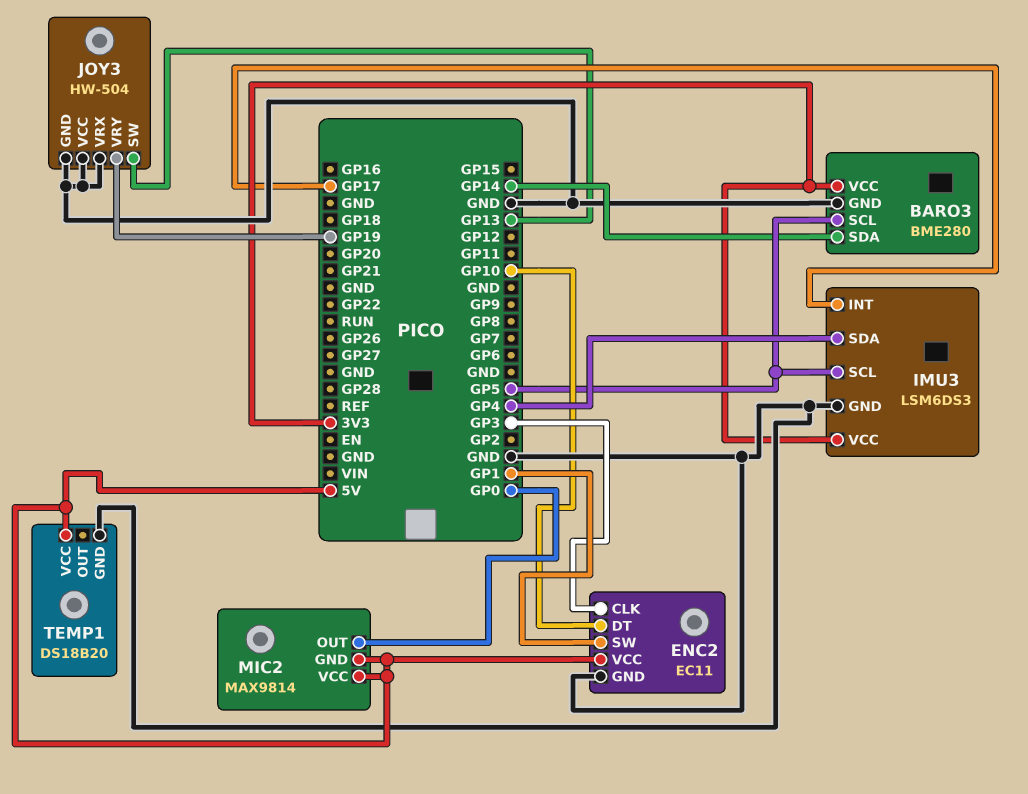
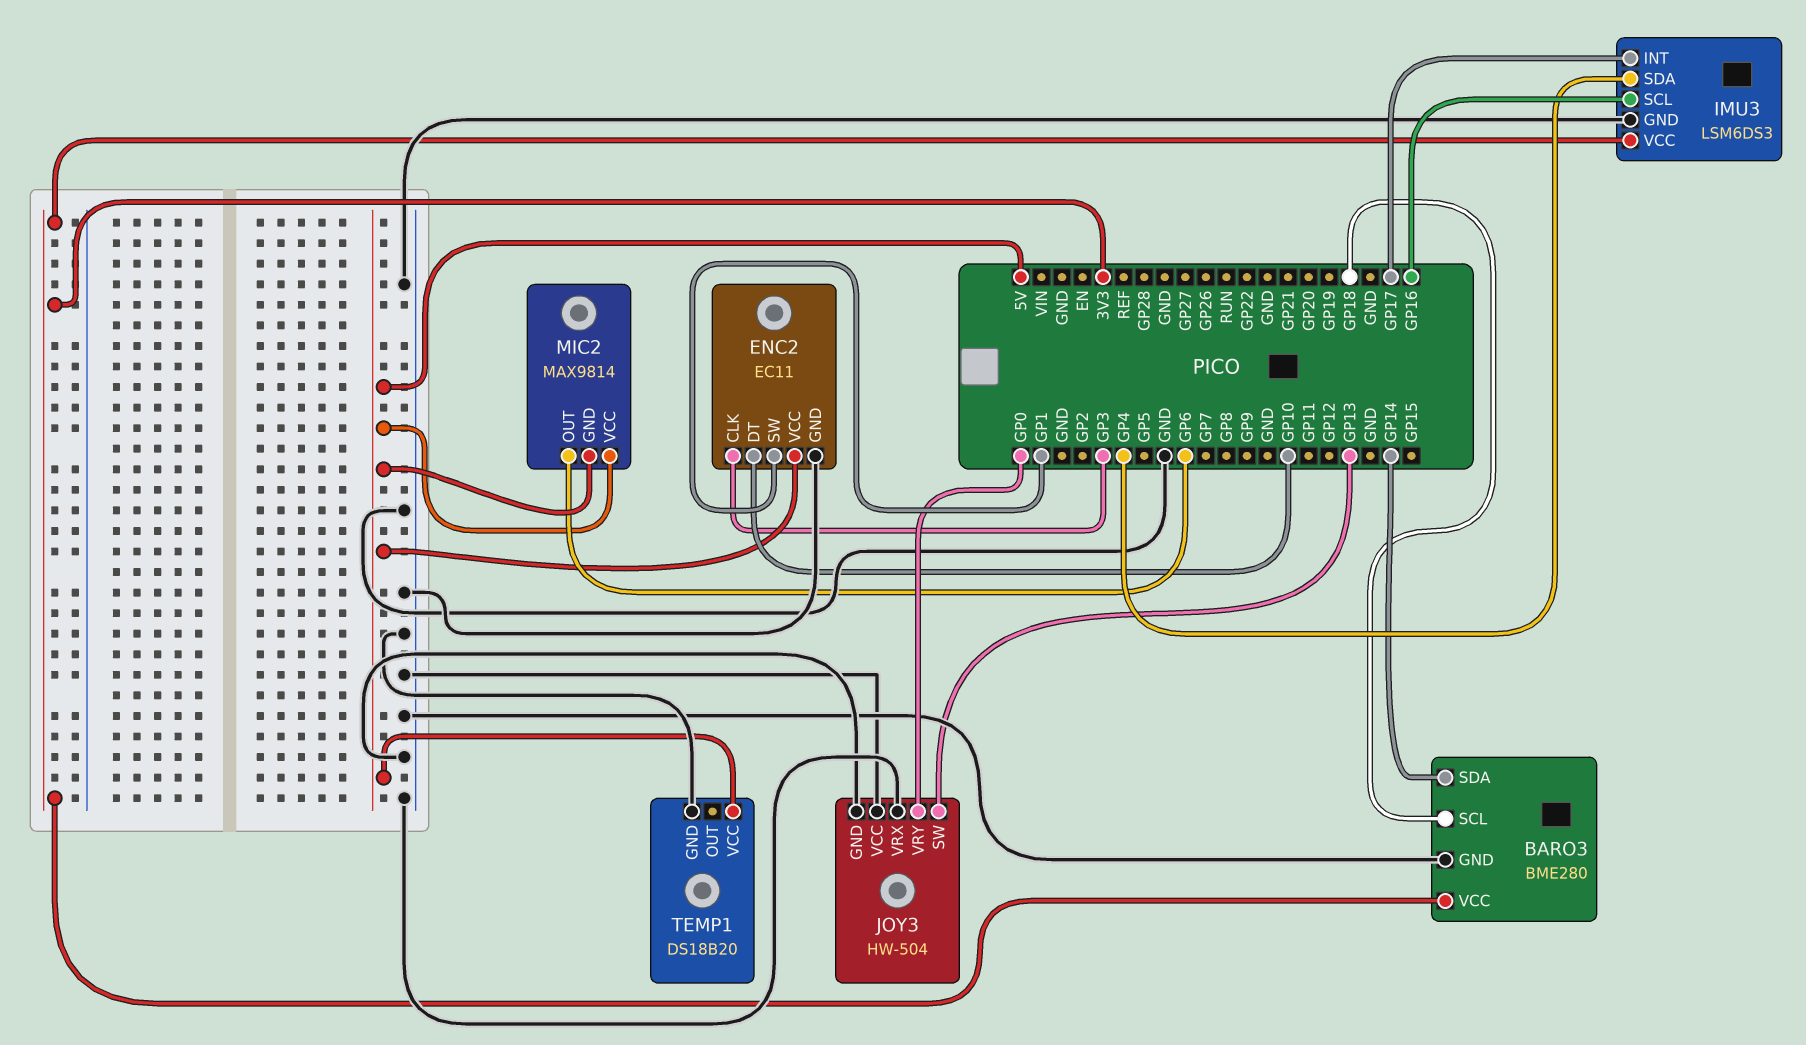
BARO3 pin SCL: GP5 -> GP18
IMU3 pin SCL: GP5 -> GP16
JOY3 pin VRY: GP19 -> GP0
MIC2 pin OUT: GP0 -> GP6

